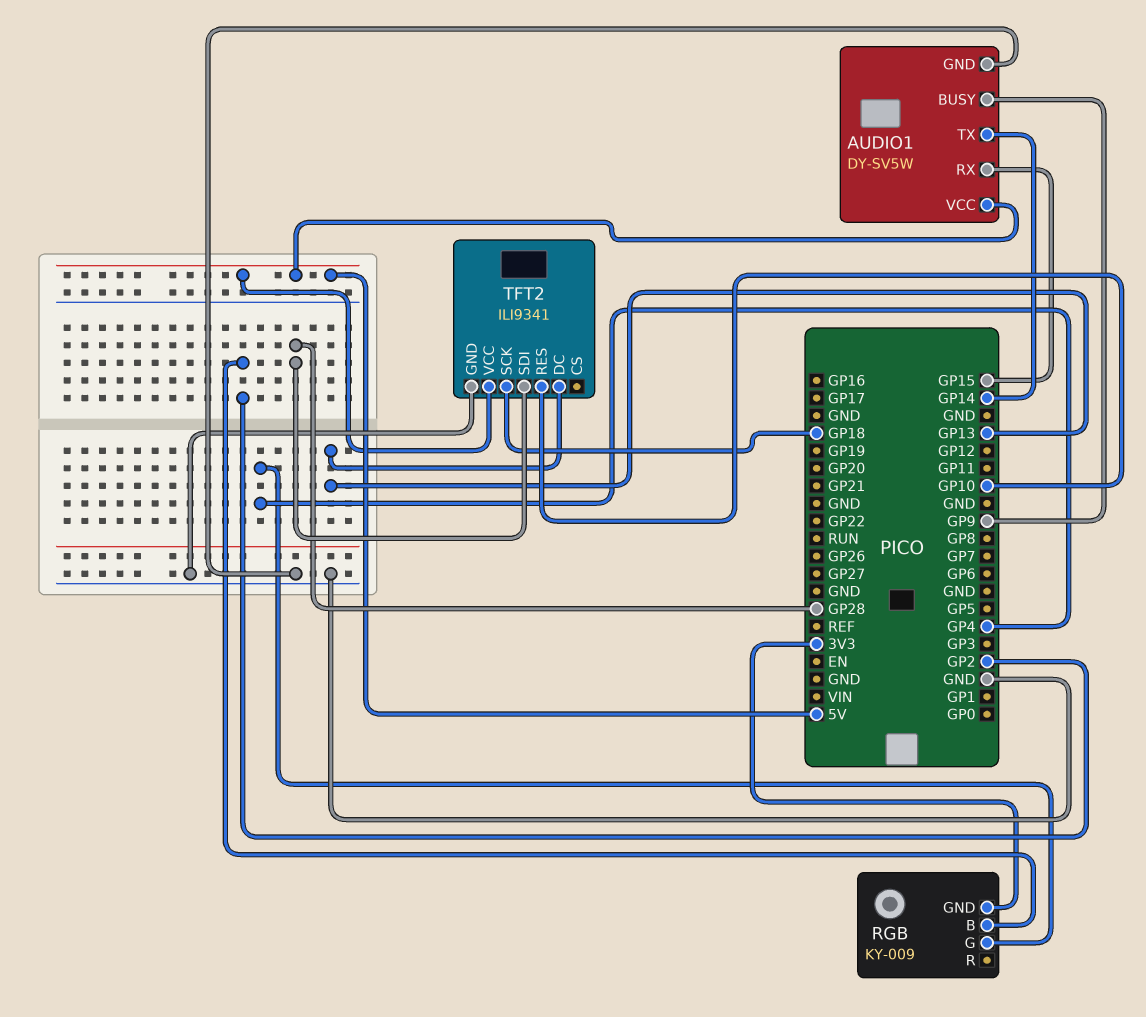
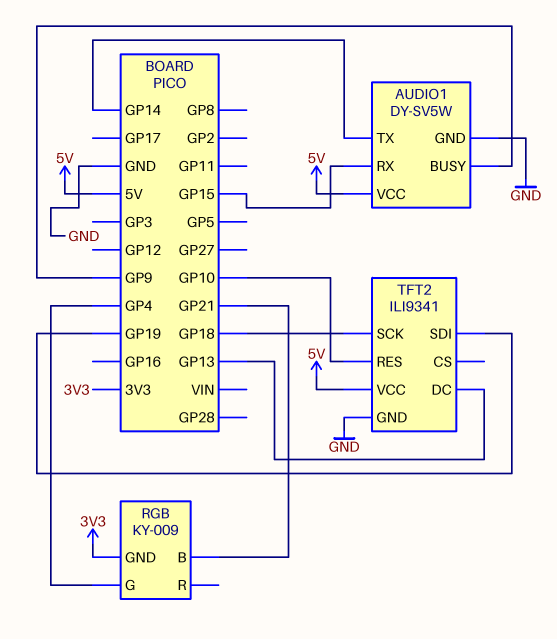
RGB pin B: GP2 -> GP21
TFT2 pin SDI: GP28 -> GP19

